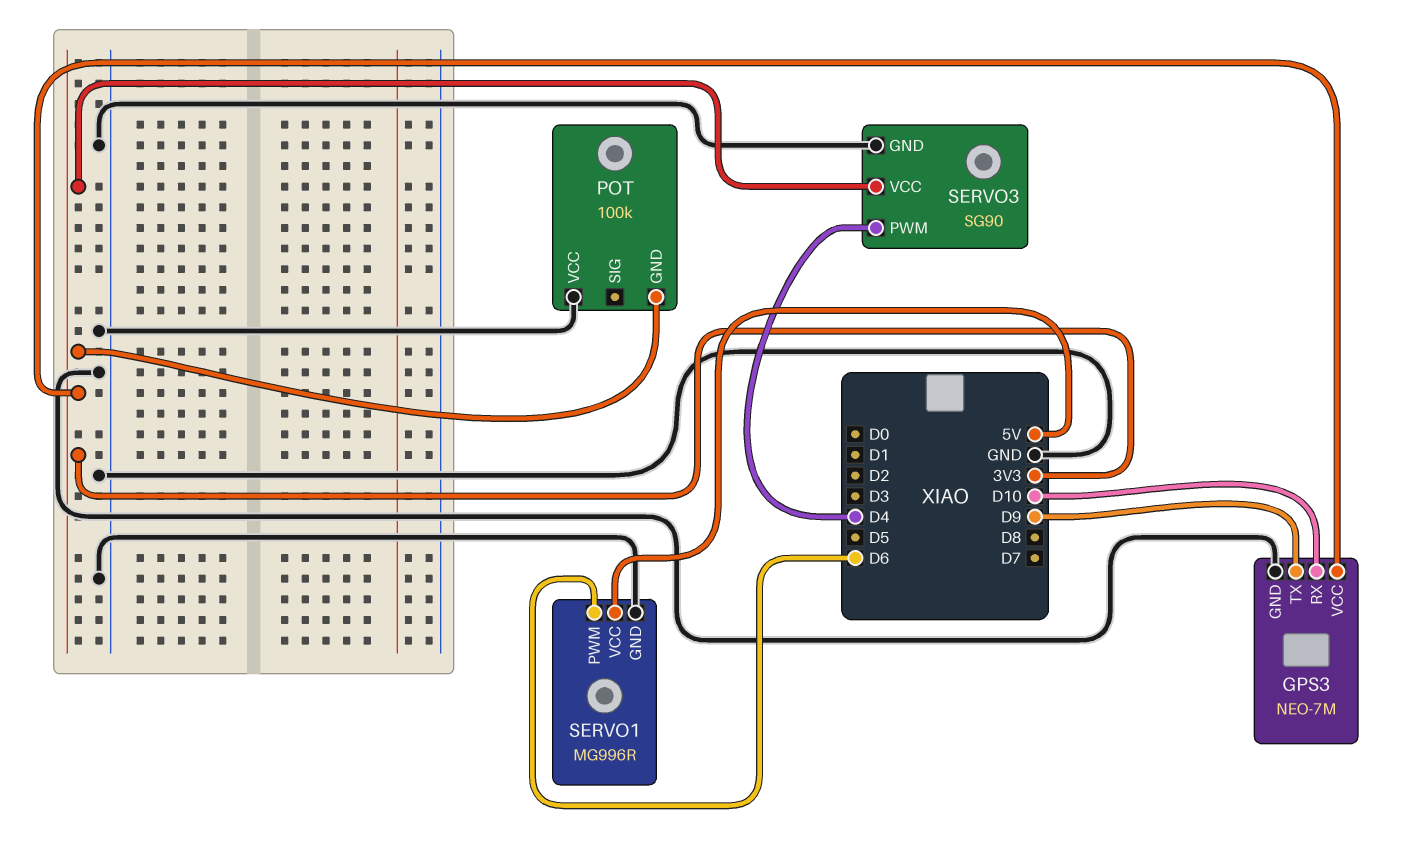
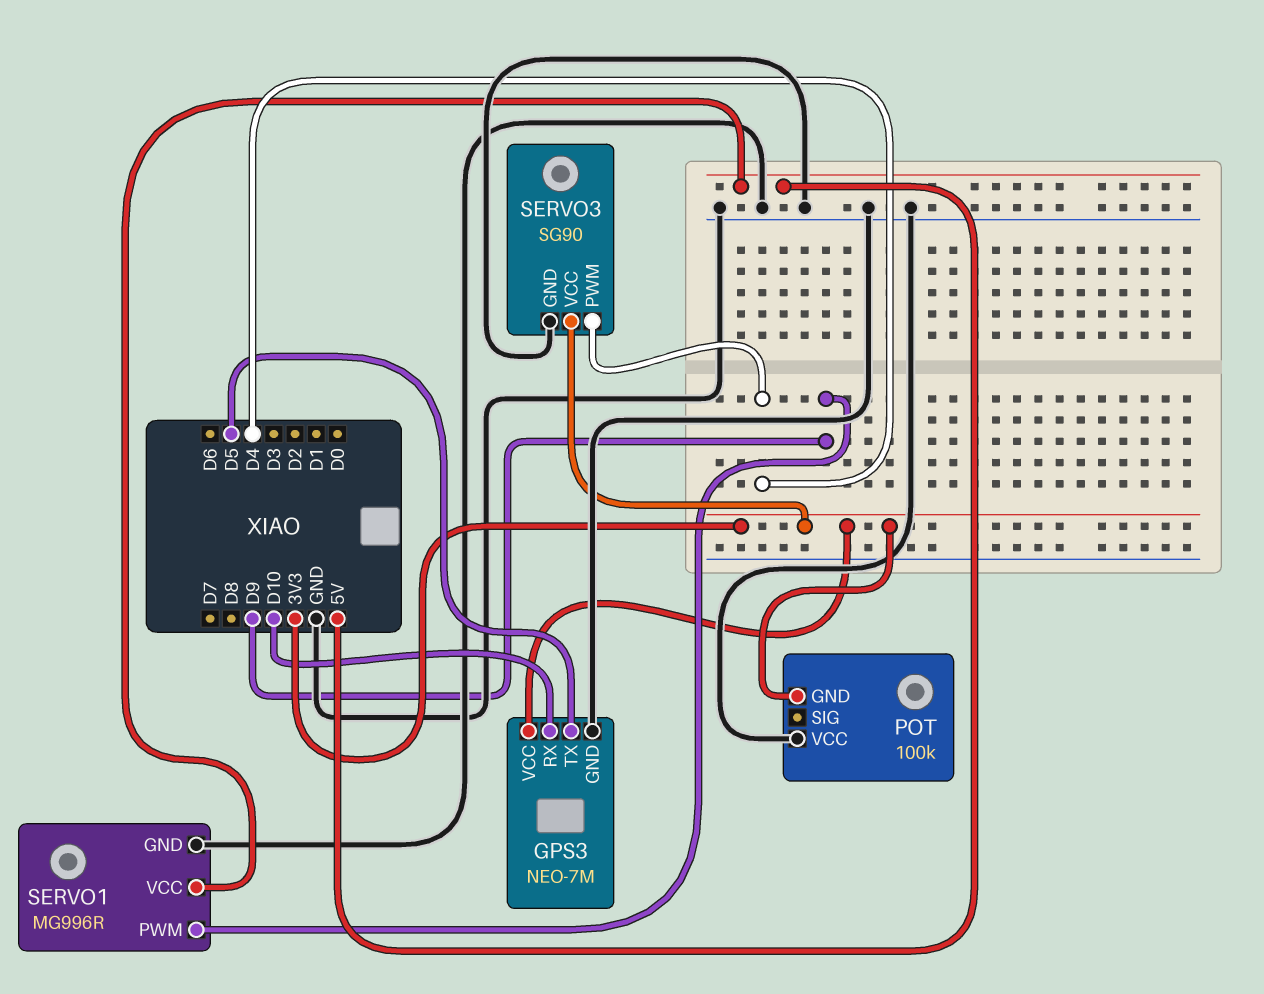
GPS3 pin TX: D9 -> D5
SERVO1 pin PWM: D6 -> D9

